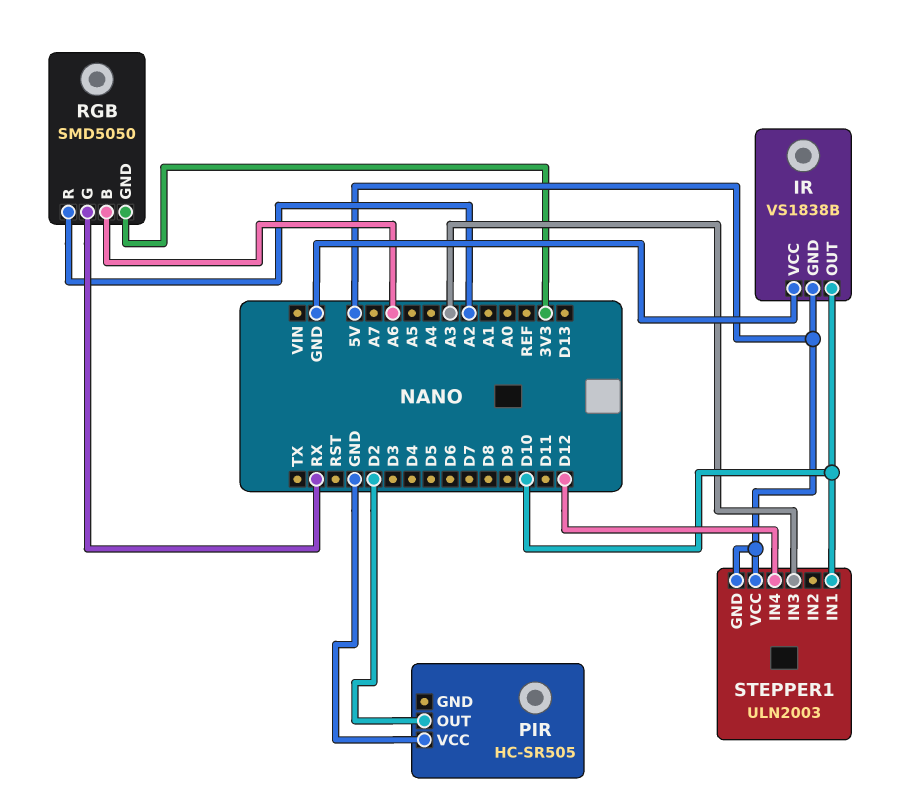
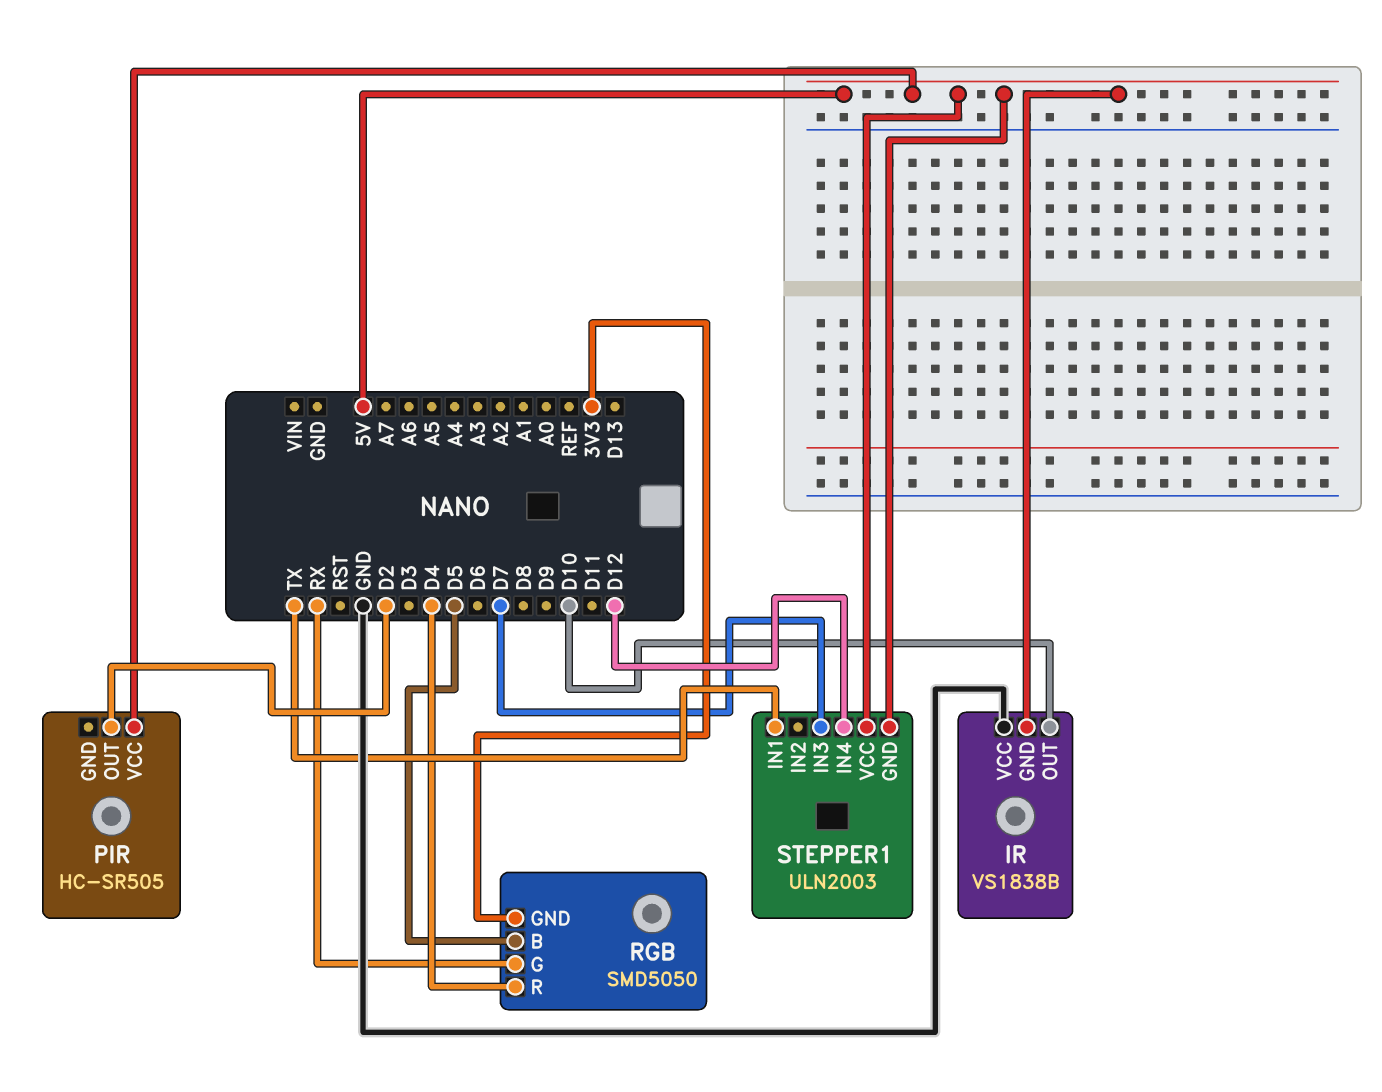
PIR pin VCC: GND -> 5V
RGB pin B: A6 -> D5
RGB pin R: A2 -> D4
STEPPER1 pin IN1: D10 -> TX
STEPPER1 pin IN3: A3 -> D7

